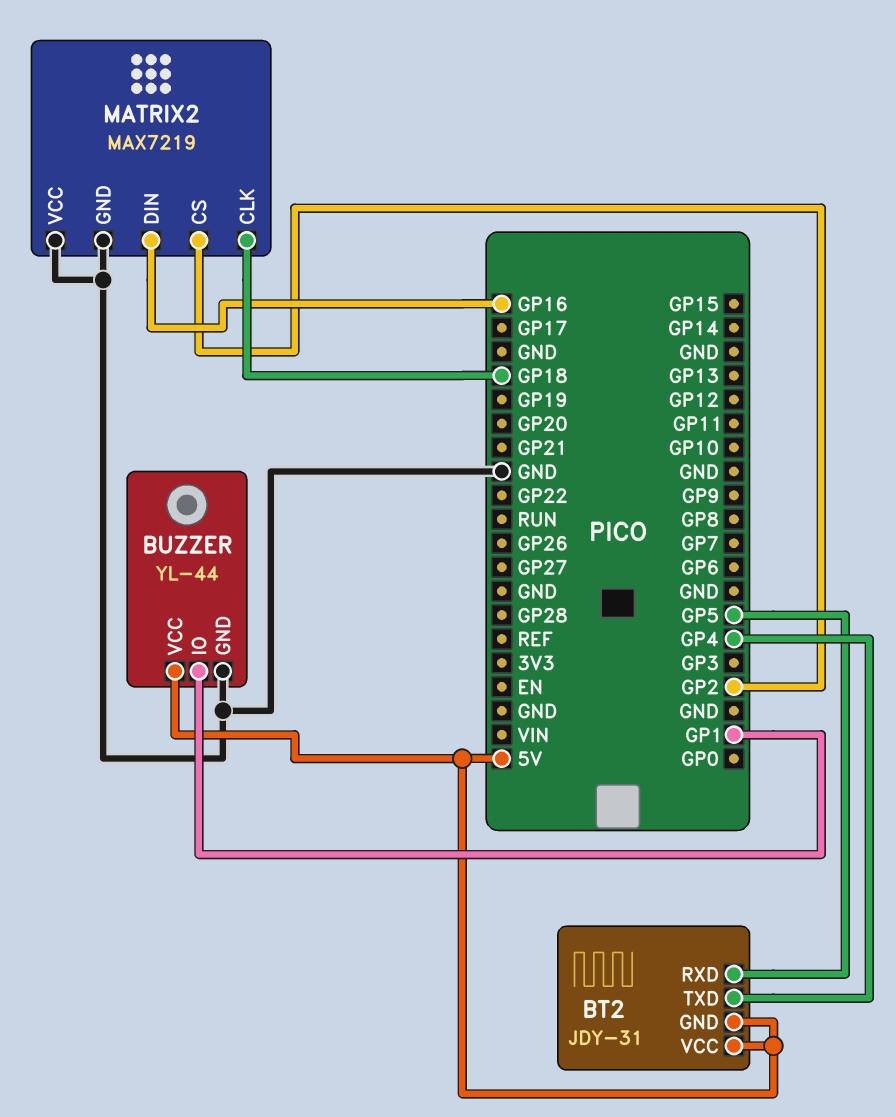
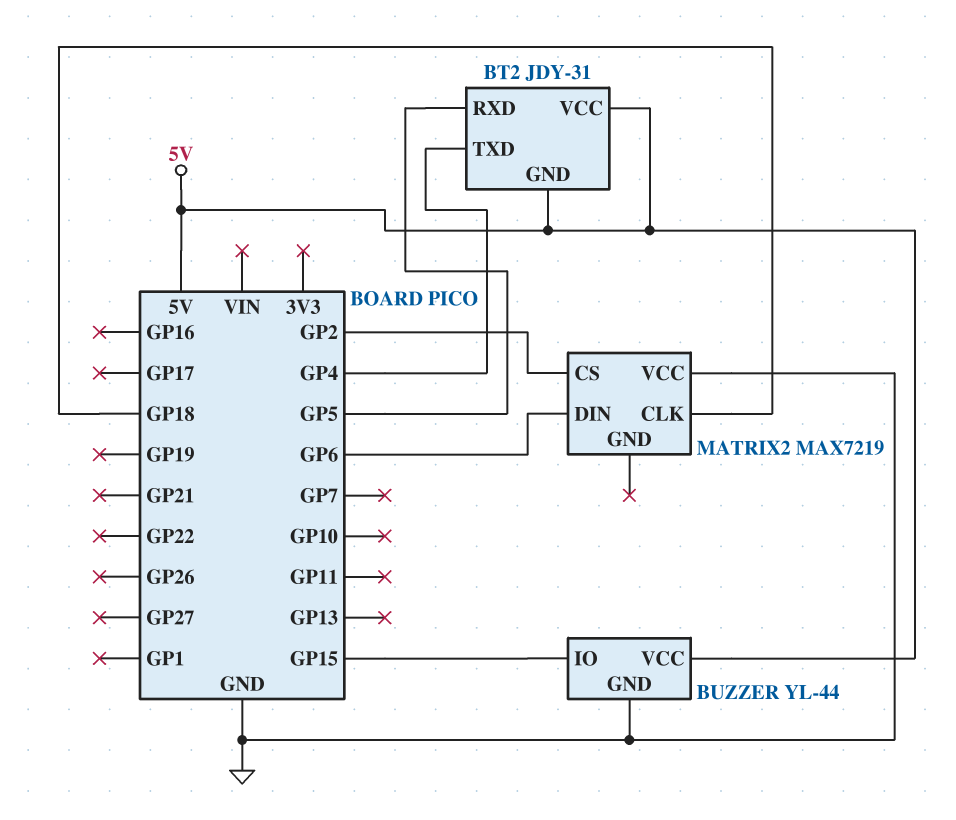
BUZZER pin IO: GP1 -> GP15
MATRIX2 pin DIN: GP16 -> GP6
MATRIX2 pin GND: GND -> none

